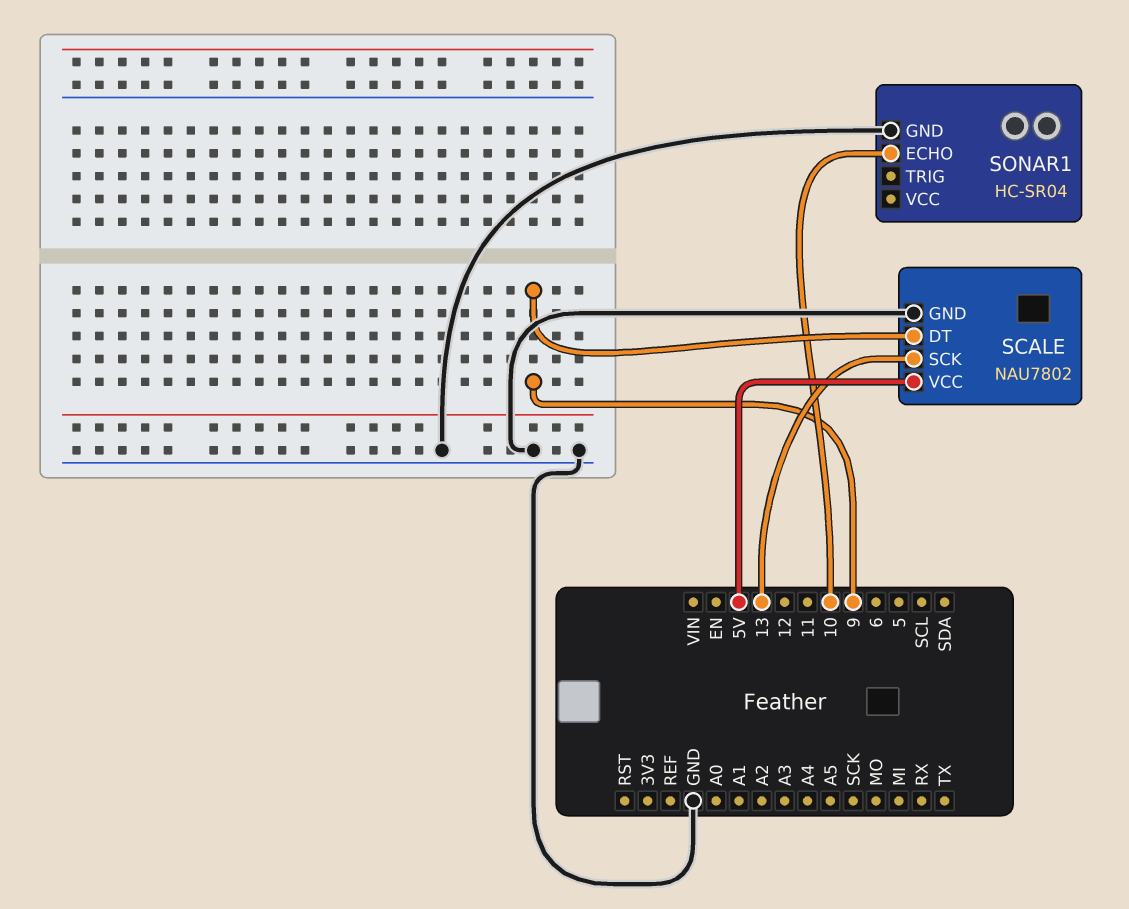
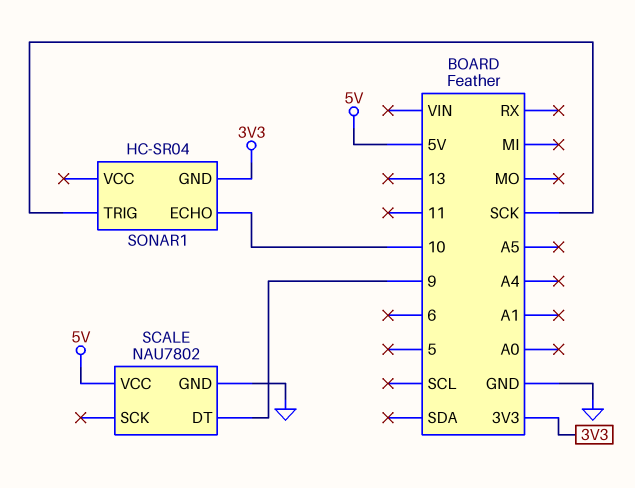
SCALE pin SCK: 13 -> none
SONAR1 pin GND: GND -> 3V3
SONAR1 pin TRIG: none -> SCK

